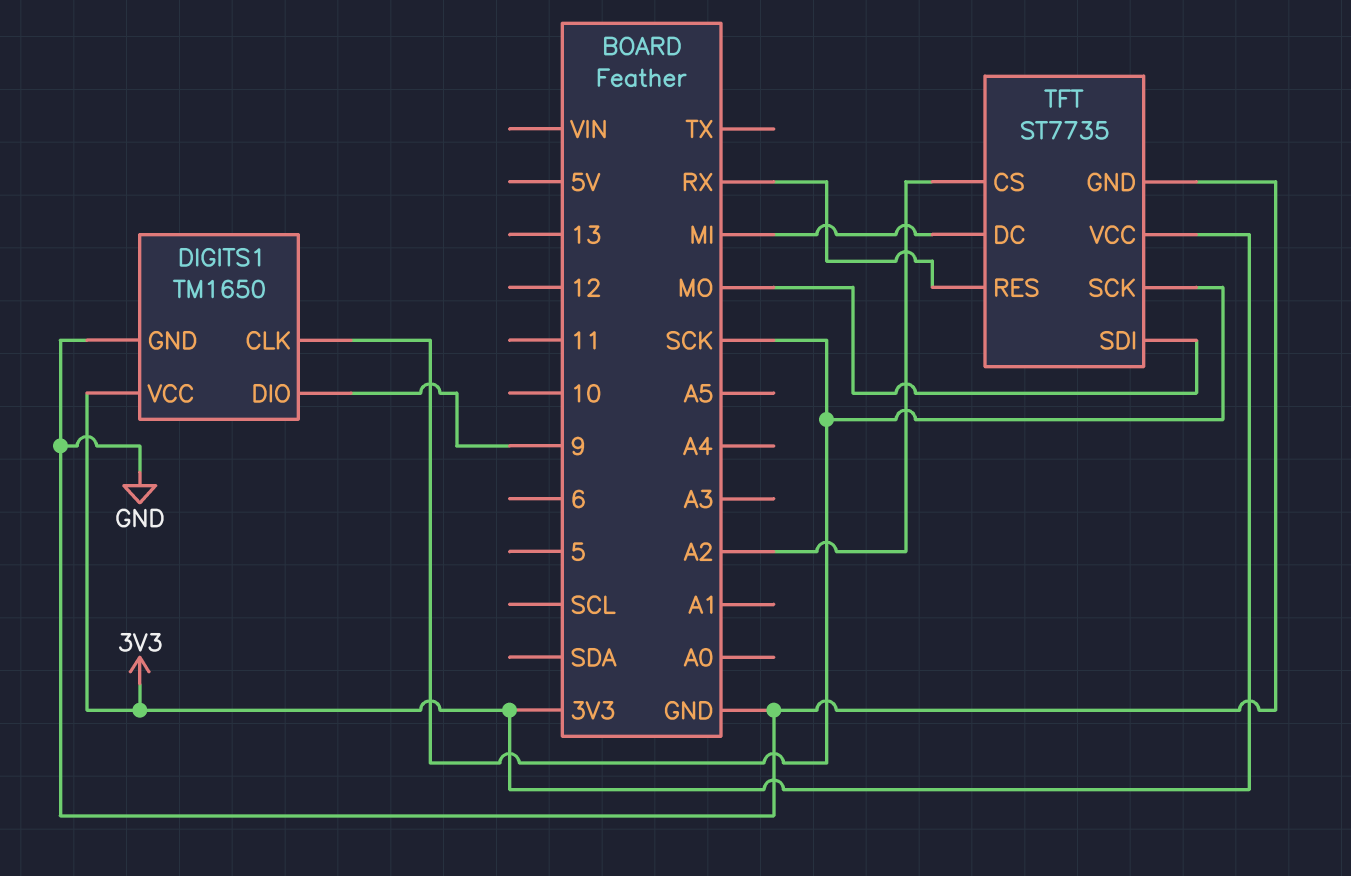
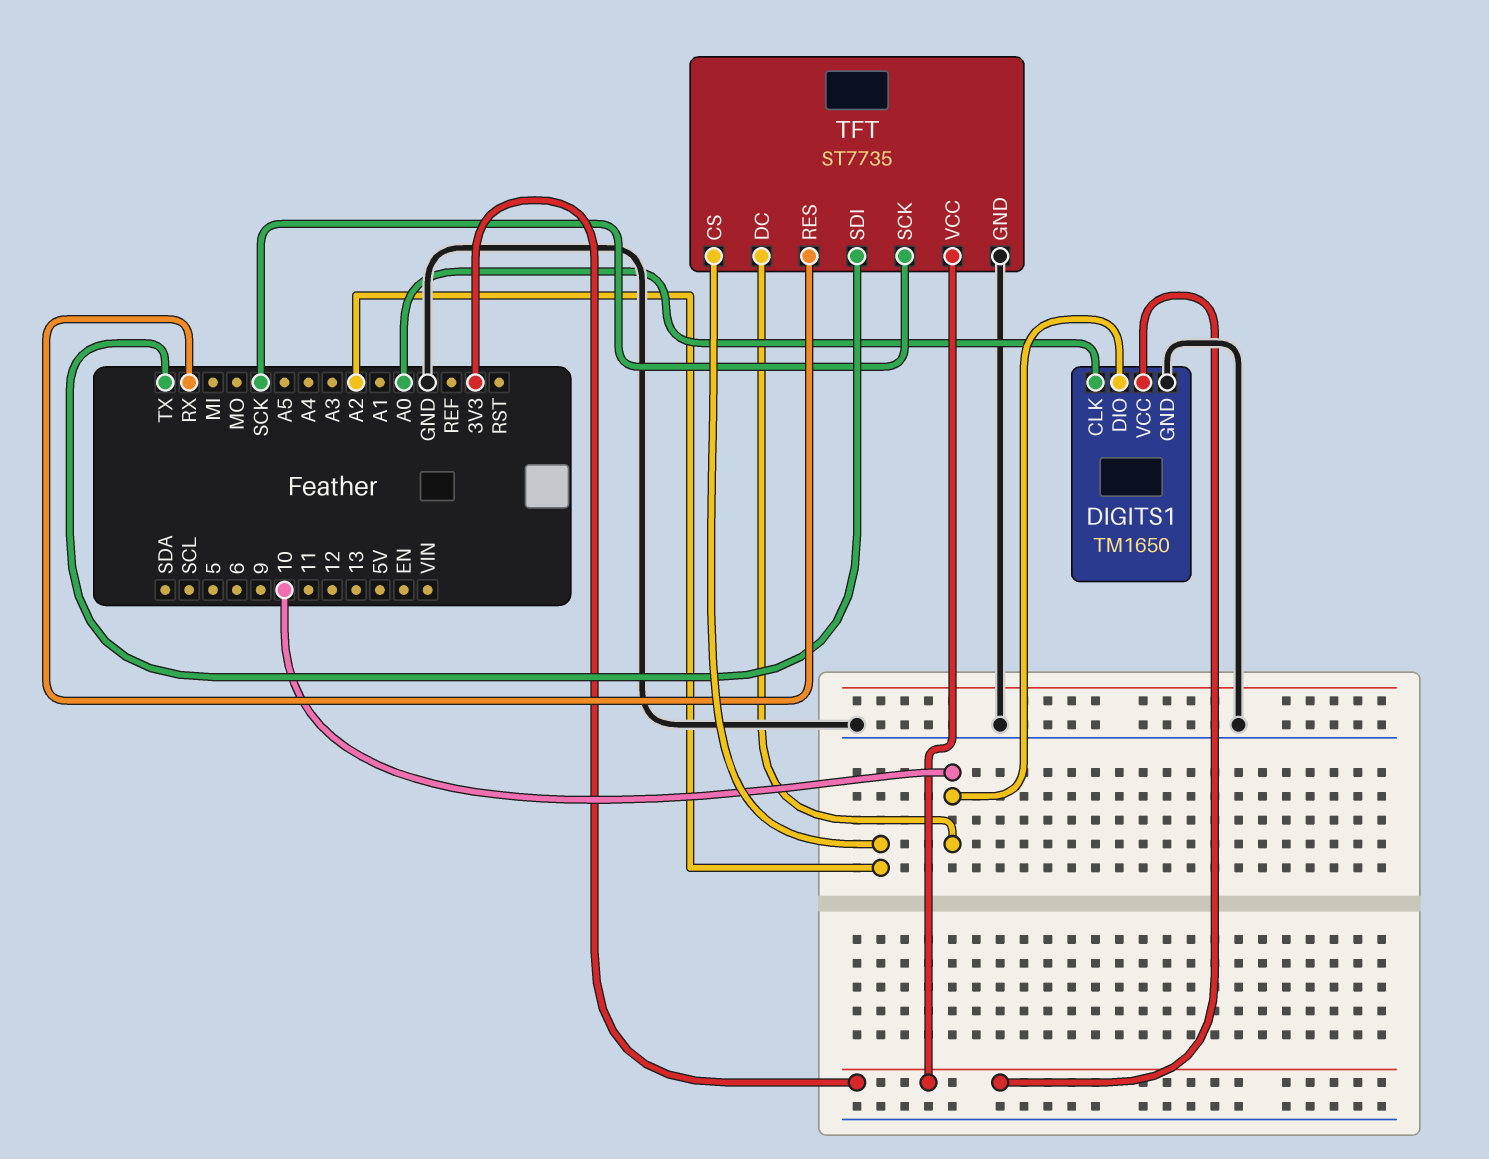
DIGITS1 pin CLK: SCK -> A0
DIGITS1 pin DIO: 9 -> 10
TFT pin DC: MI -> 10
TFT pin SDI: MO -> TX

